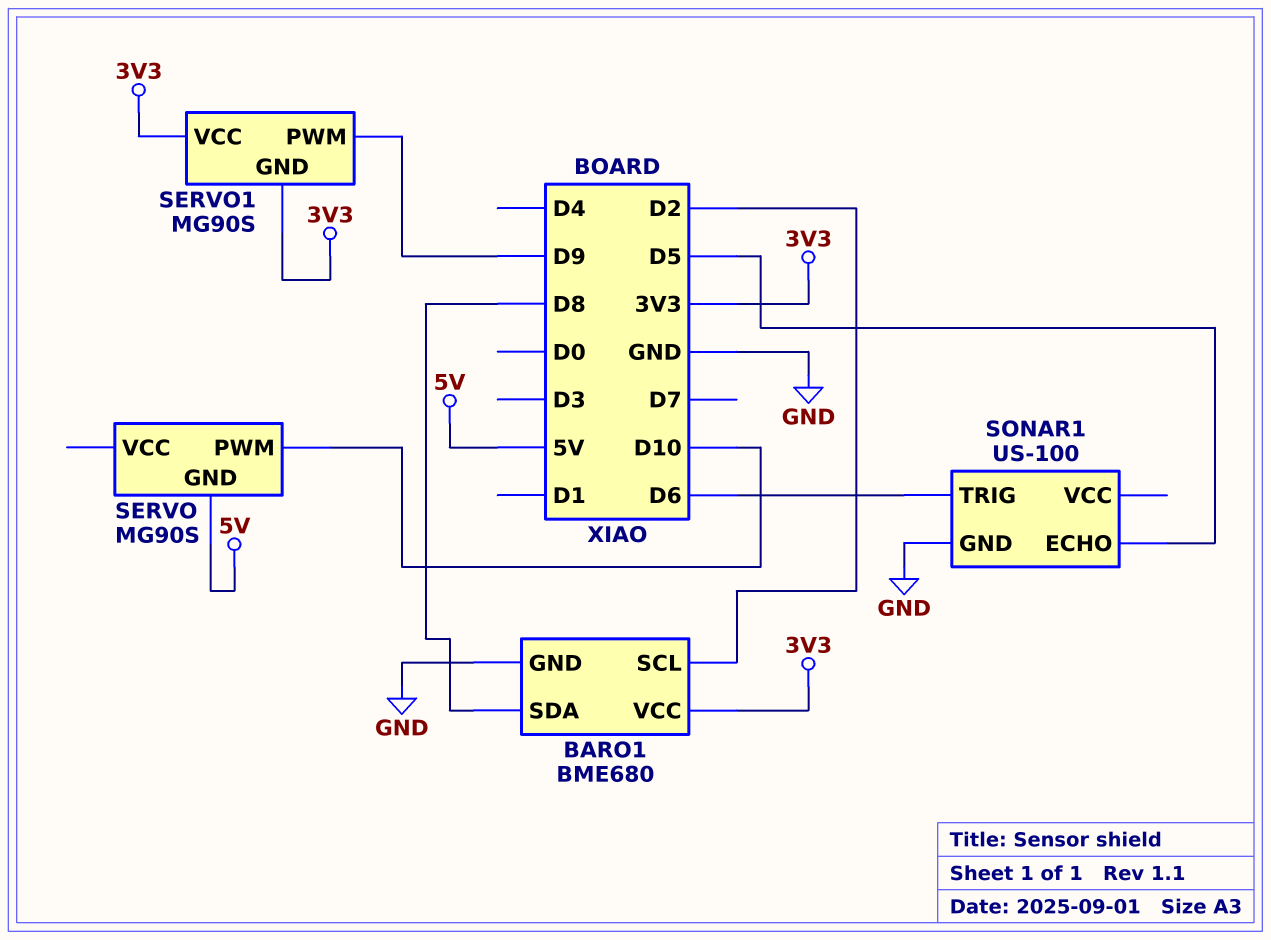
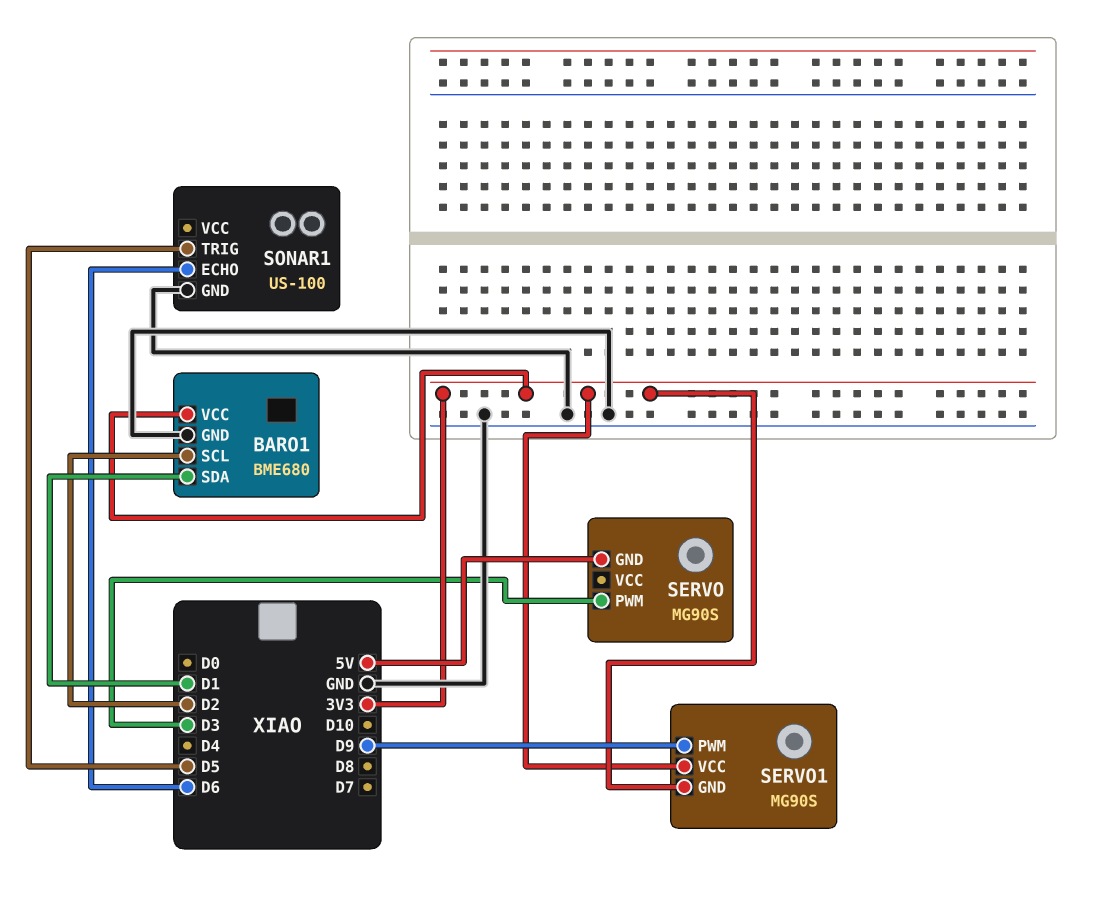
BARO1 pin SDA: D8 -> D1
SERVO pin PWM: D10 -> D3
SONAR1 pin ECHO: D5 -> D6
SONAR1 pin TRIG: D6 -> D5

